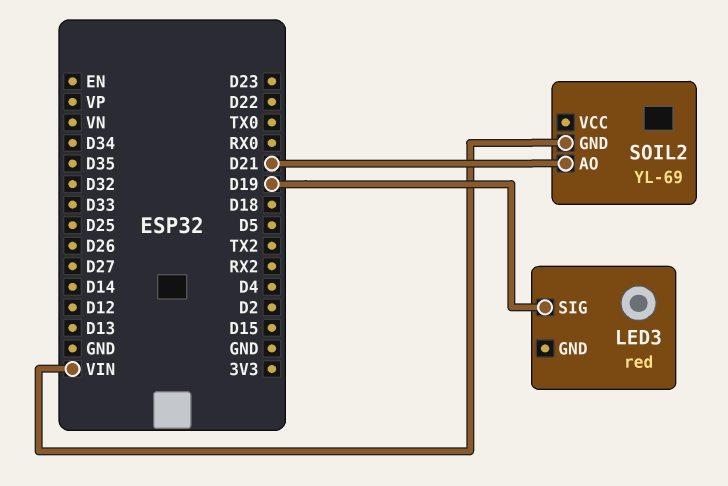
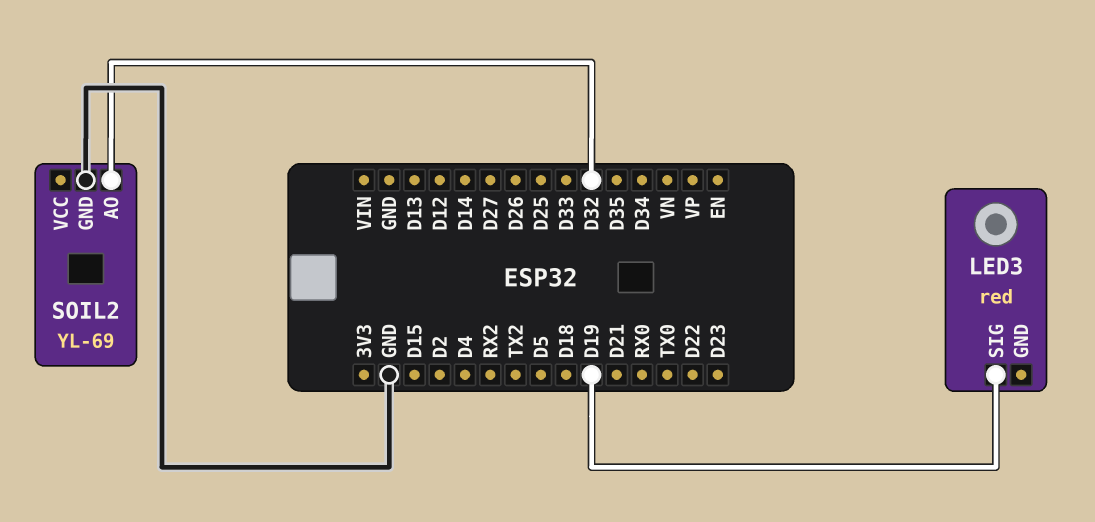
SOIL2 pin AO: D21 -> D32
SOIL2 pin GND: VIN -> GND

